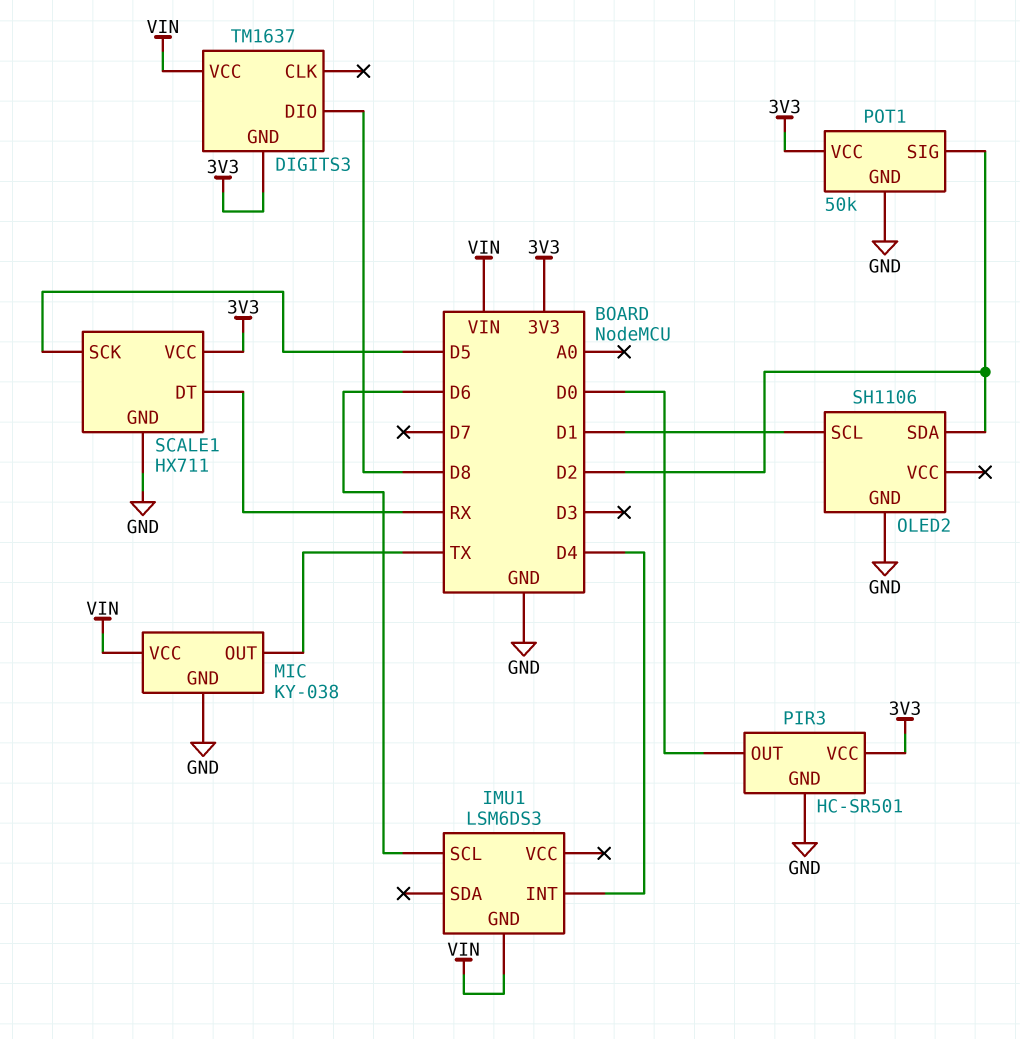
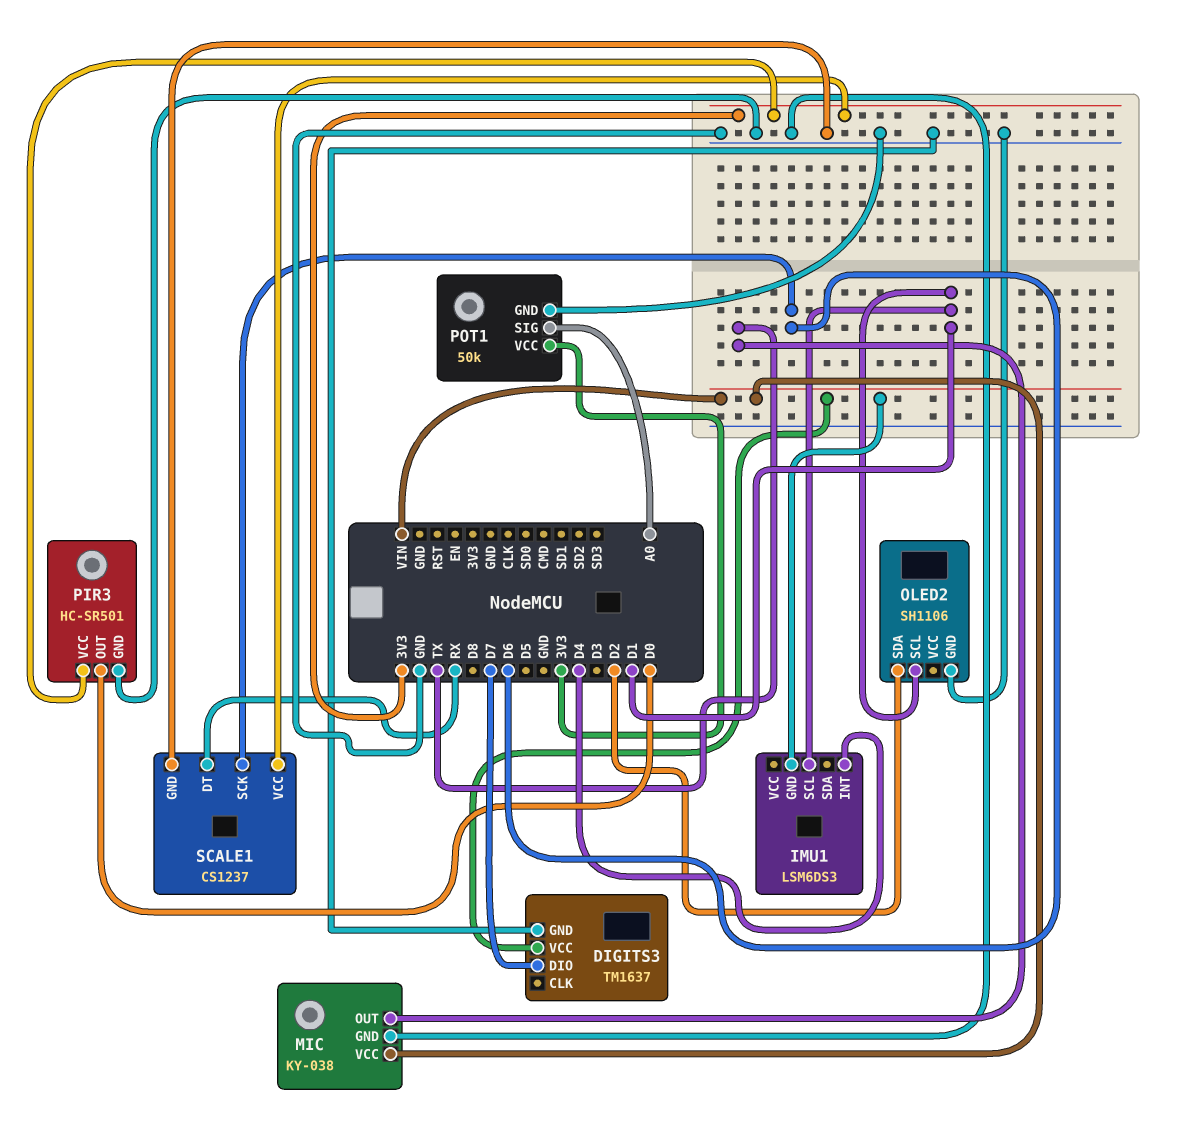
DIGITS3 pin DIO: D8 -> D7
DIGITS3 pin GND: 3V3 -> GND
IMU1 pin SCL: D6 -> D1
POT1 pin SIG: D2 -> A0
SCALE1: HX711 -> CS1237
SCALE1 pin SCK: D5 -> D6

